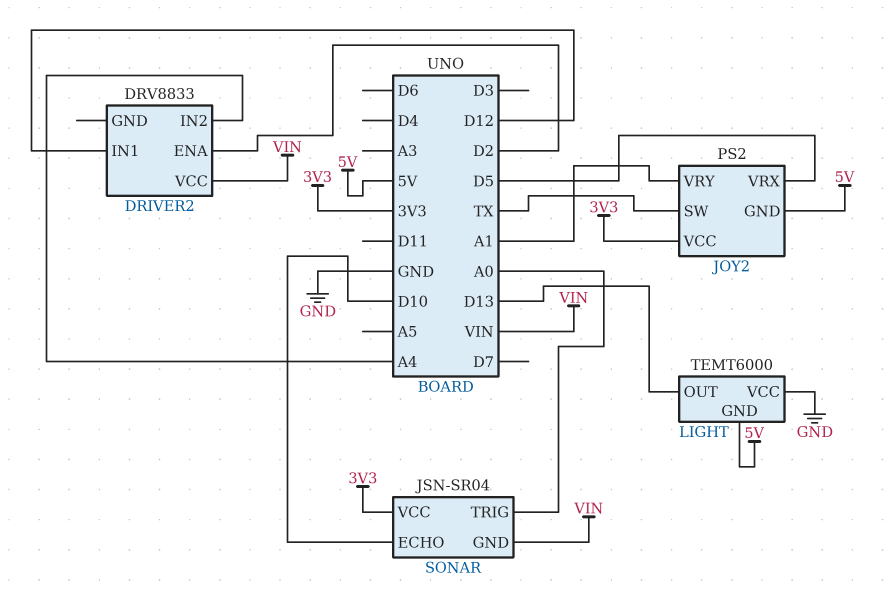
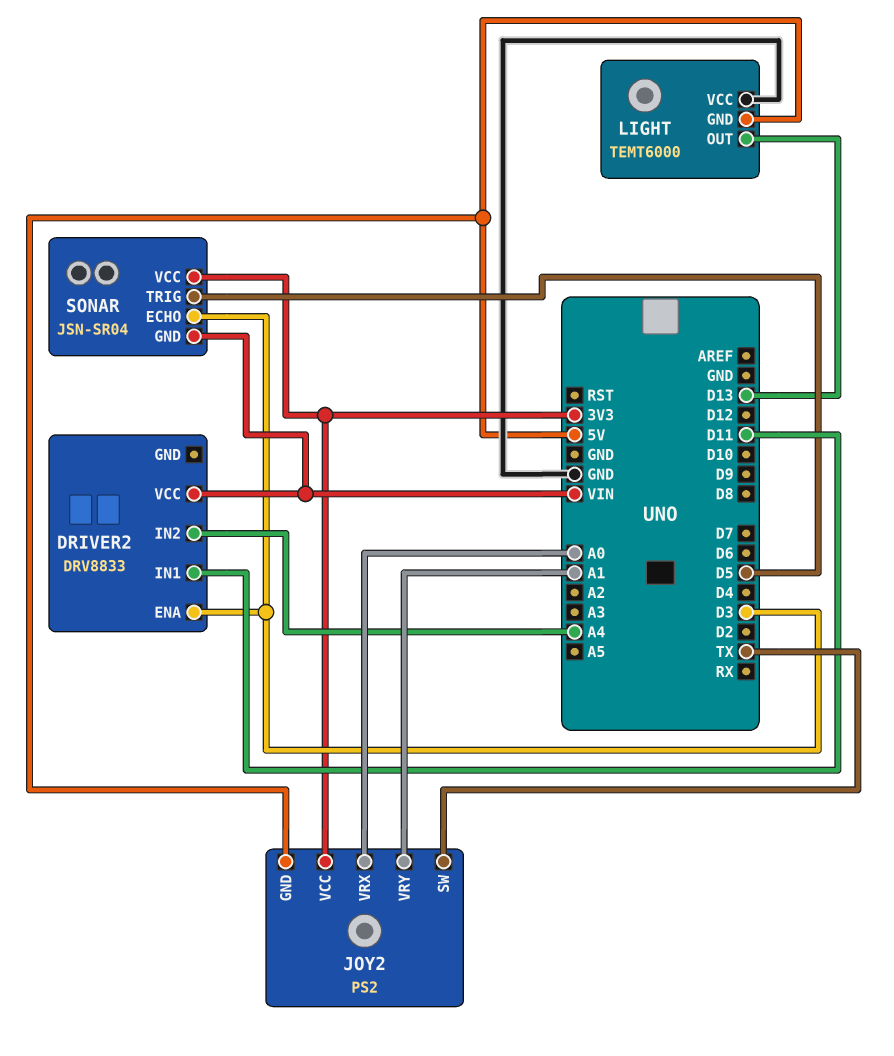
DRIVER2 pin ENA: D2 -> D3
DRIVER2 pin IN1: D12 -> D11
JOY2 pin VRX: D5 -> A0
SONAR pin ECHO: D10 -> D3
SONAR pin TRIG: A0 -> D5

